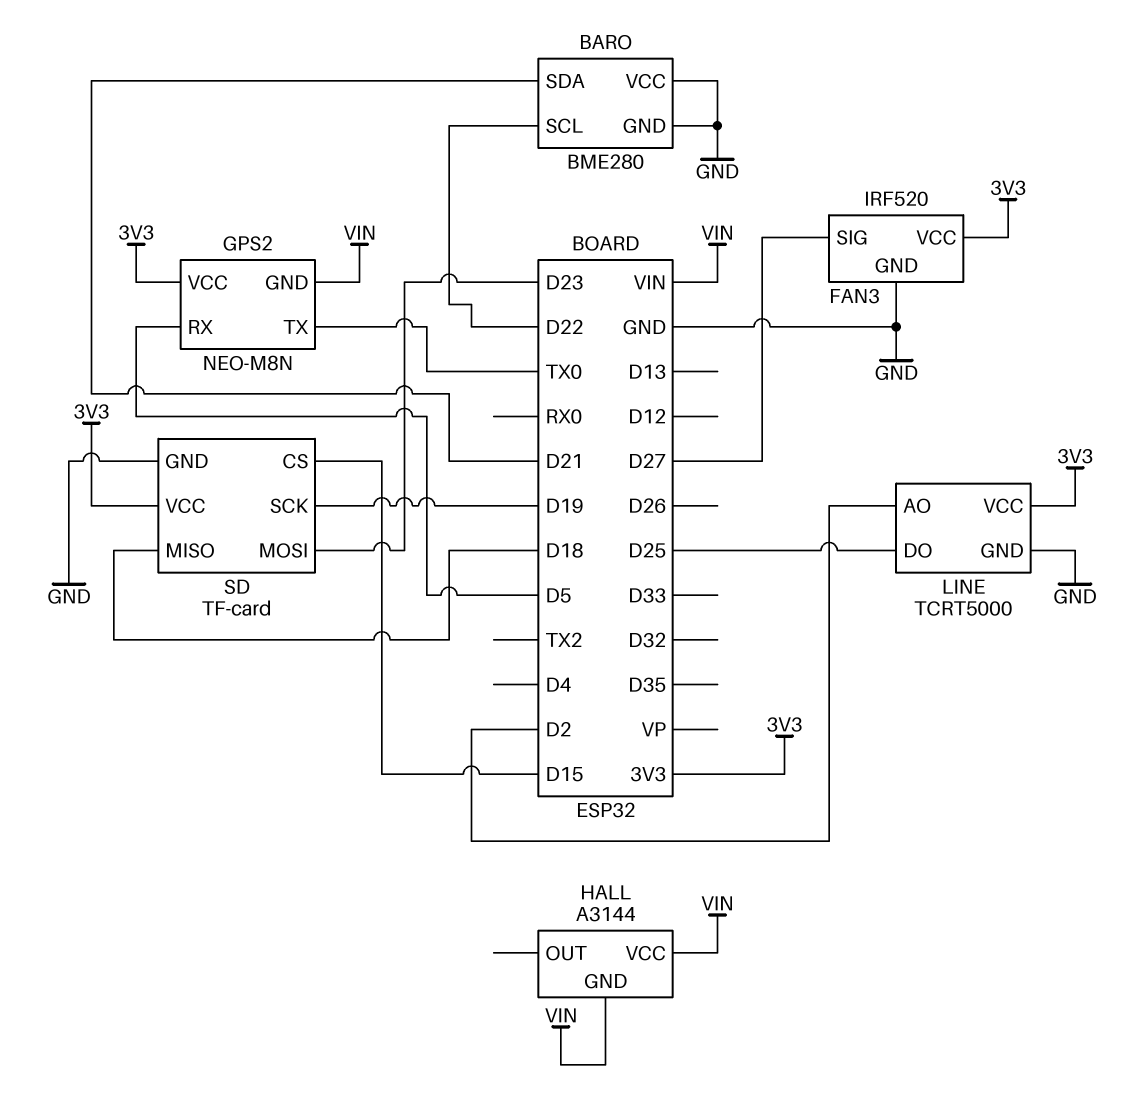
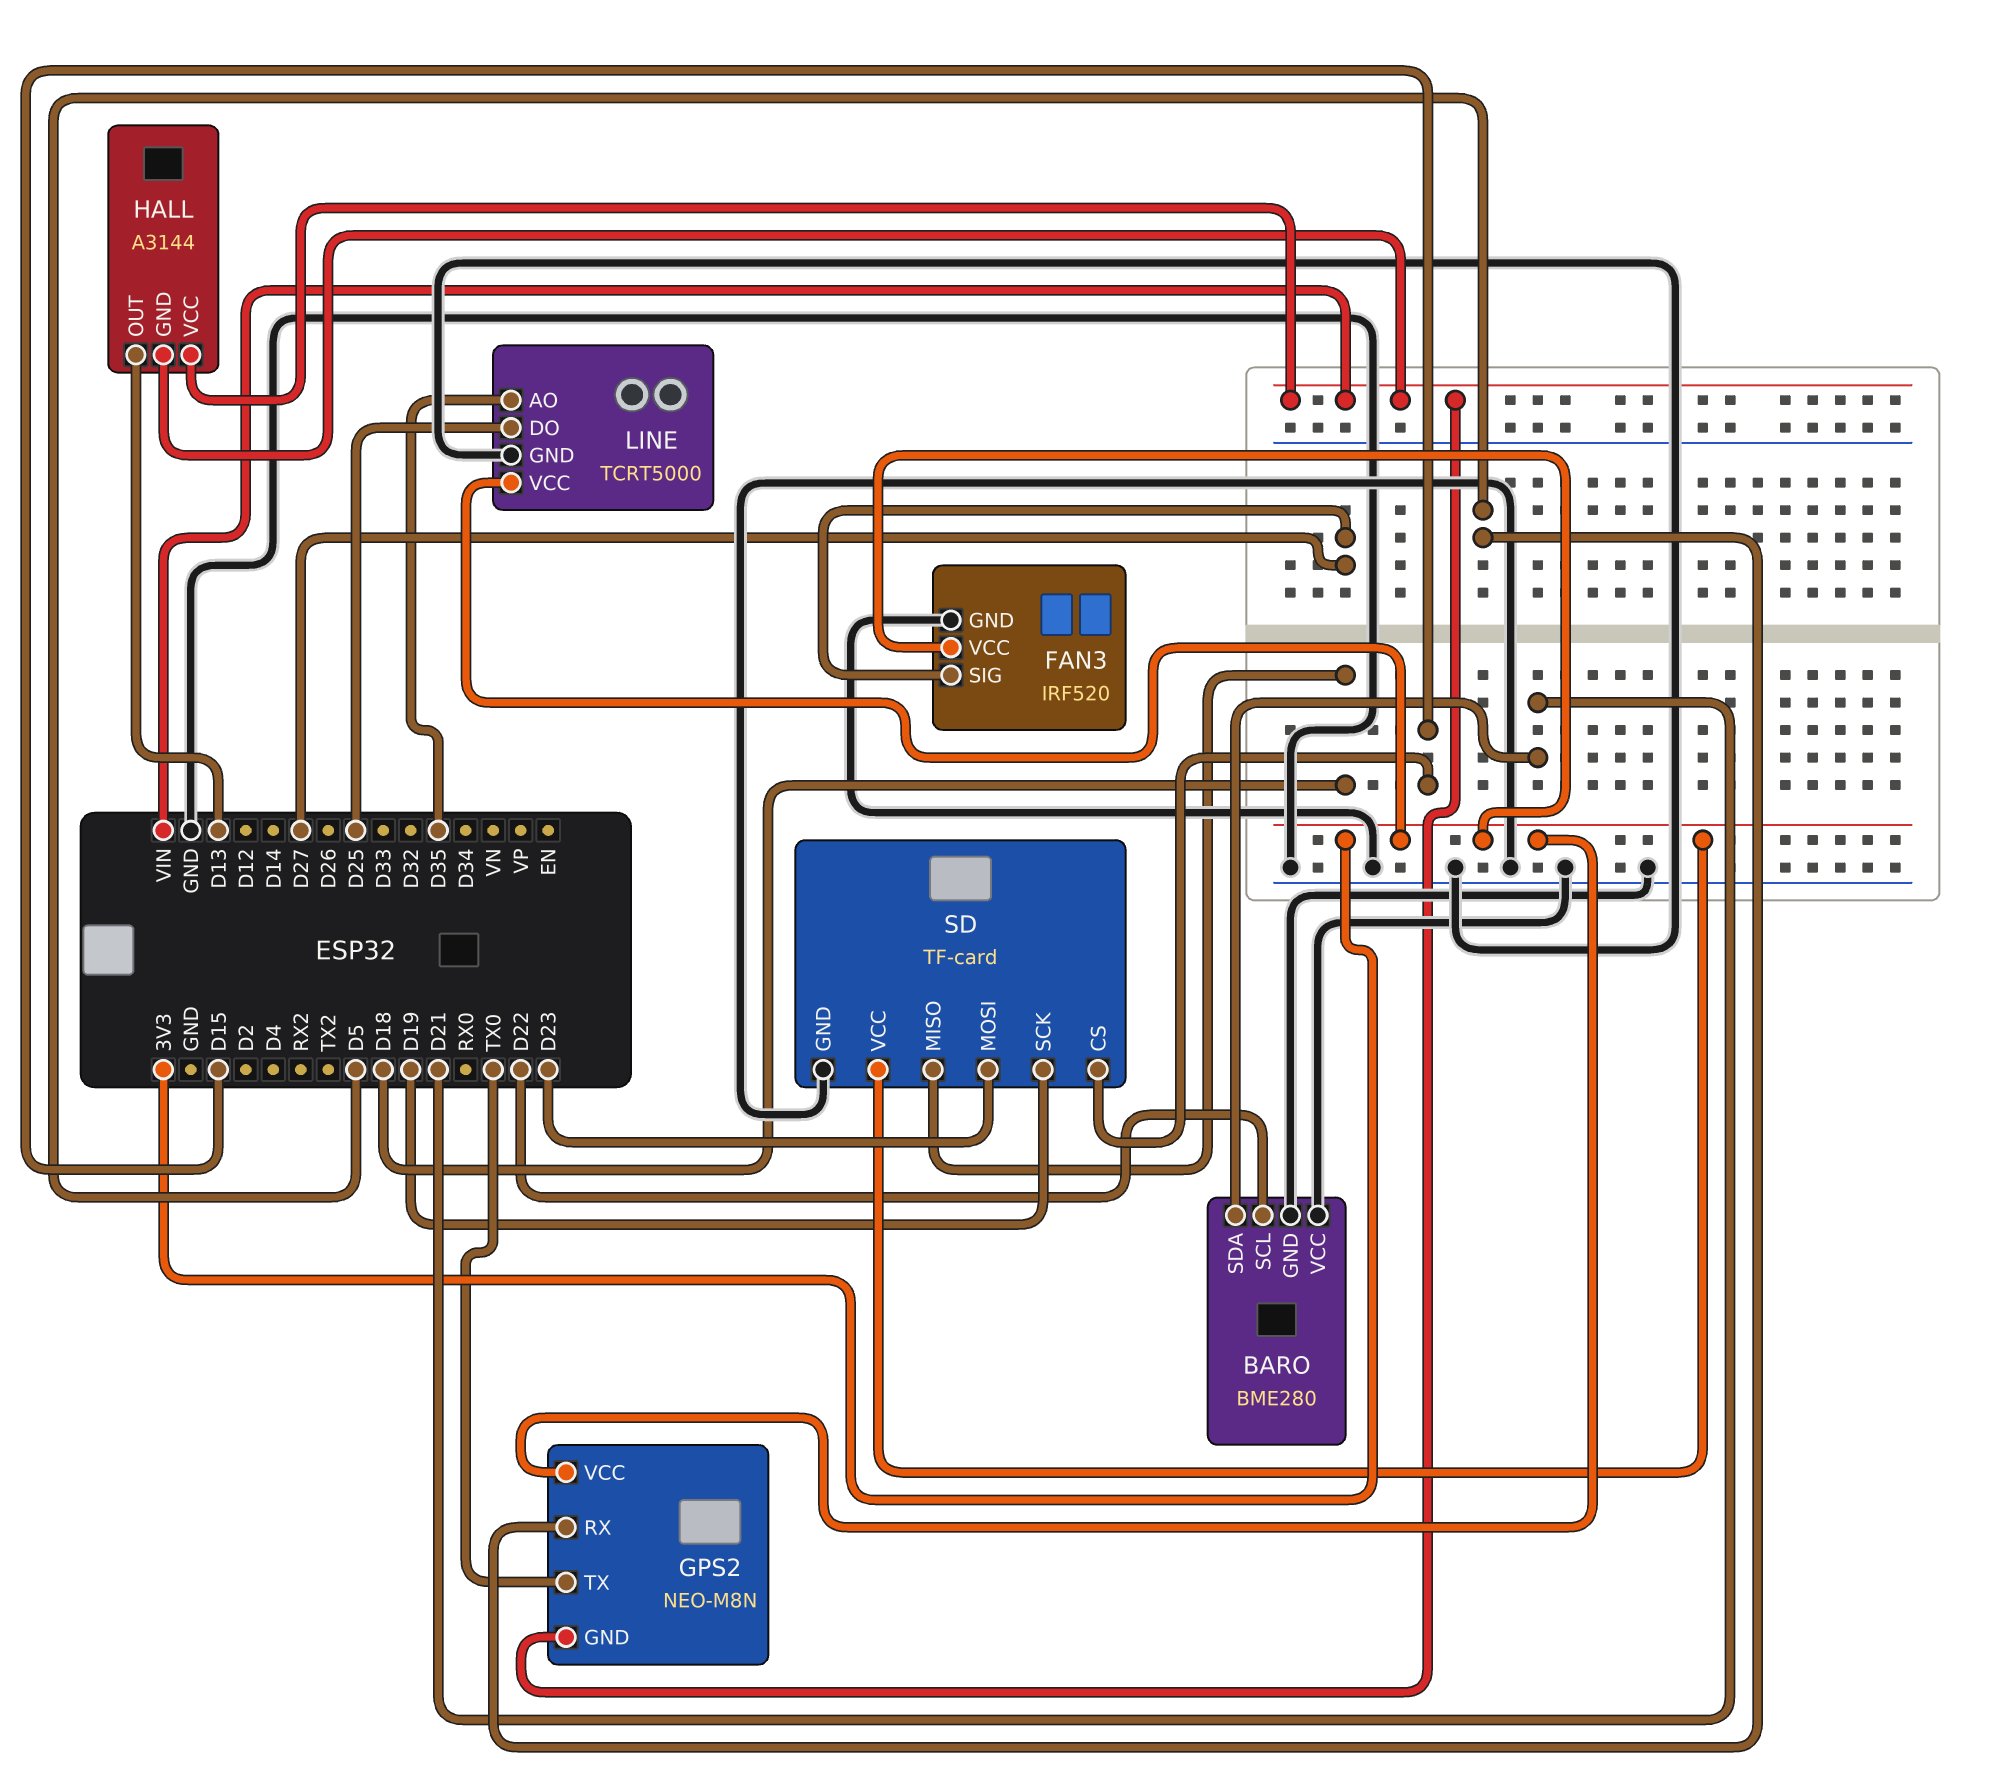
HALL pin OUT: none -> D13
LINE pin AO: D2 -> D35

